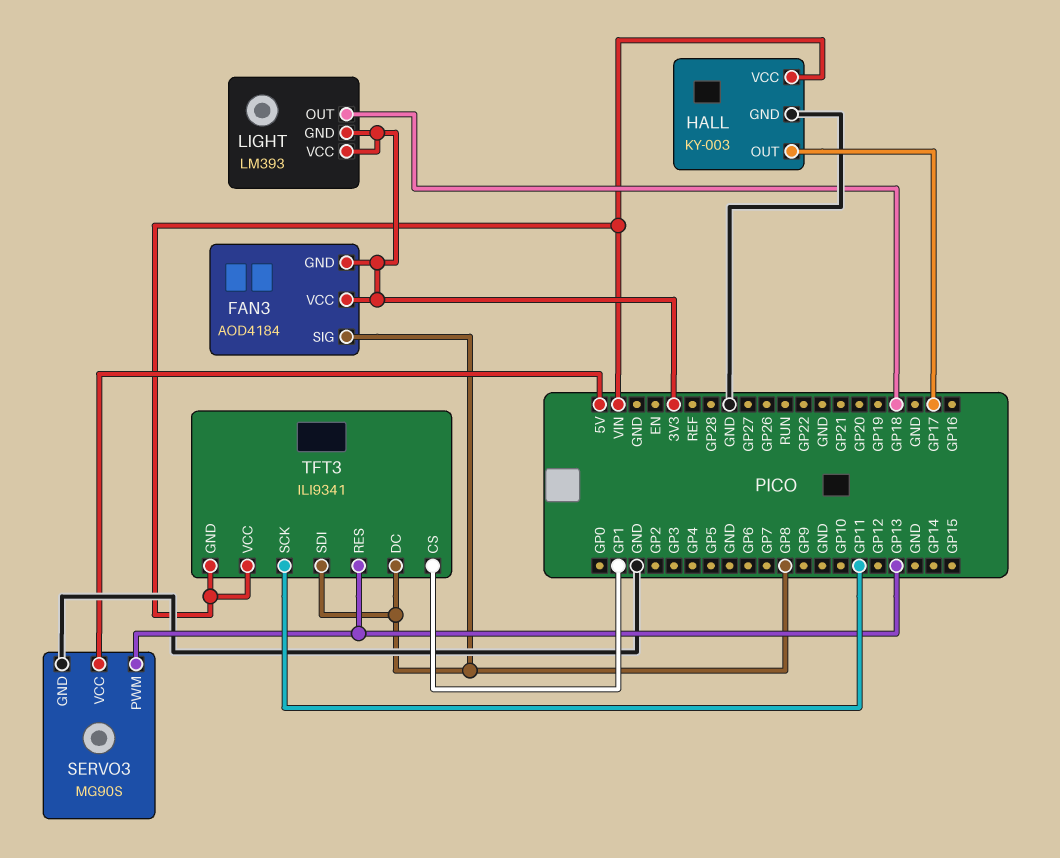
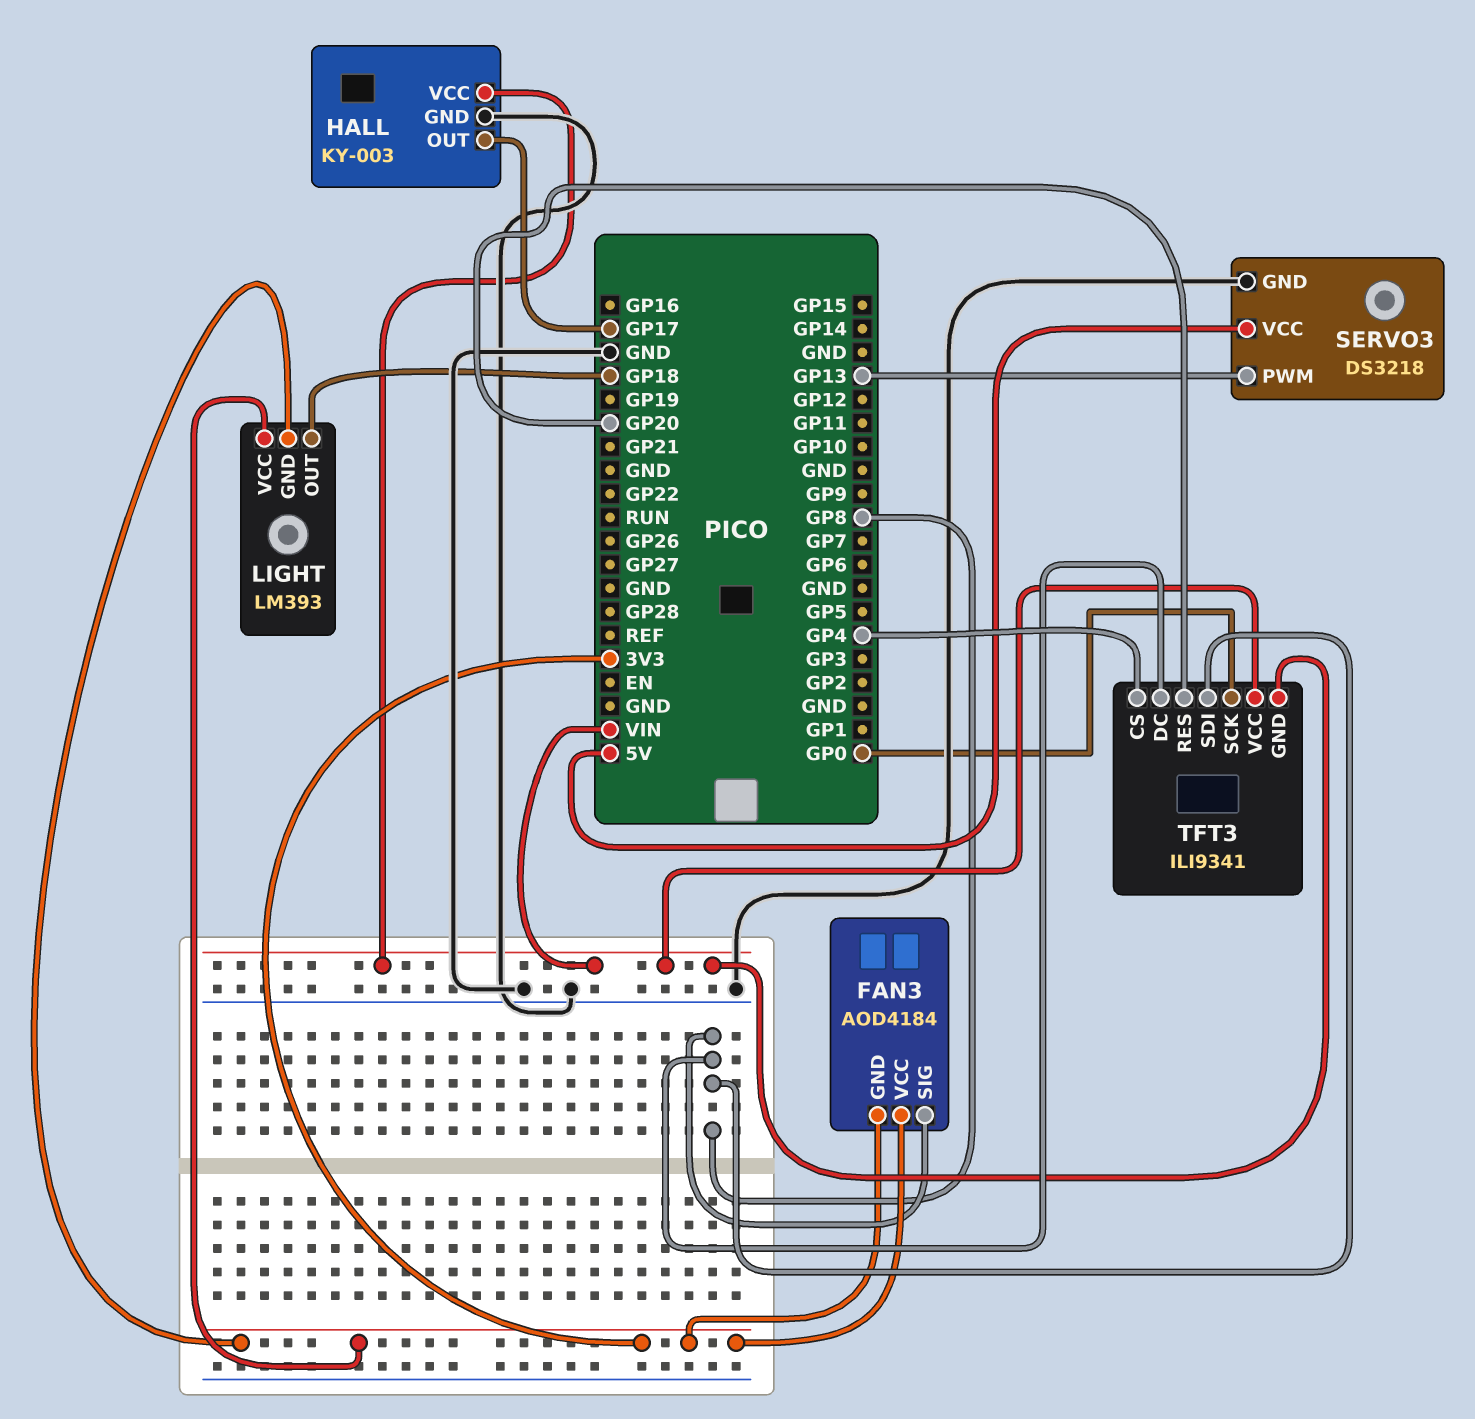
SERVO3: MG90S -> DS3218
TFT3 pin CS: GP1 -> GP4
TFT3 pin RES: GP13 -> GP20
TFT3 pin SCK: GP11 -> GP0

